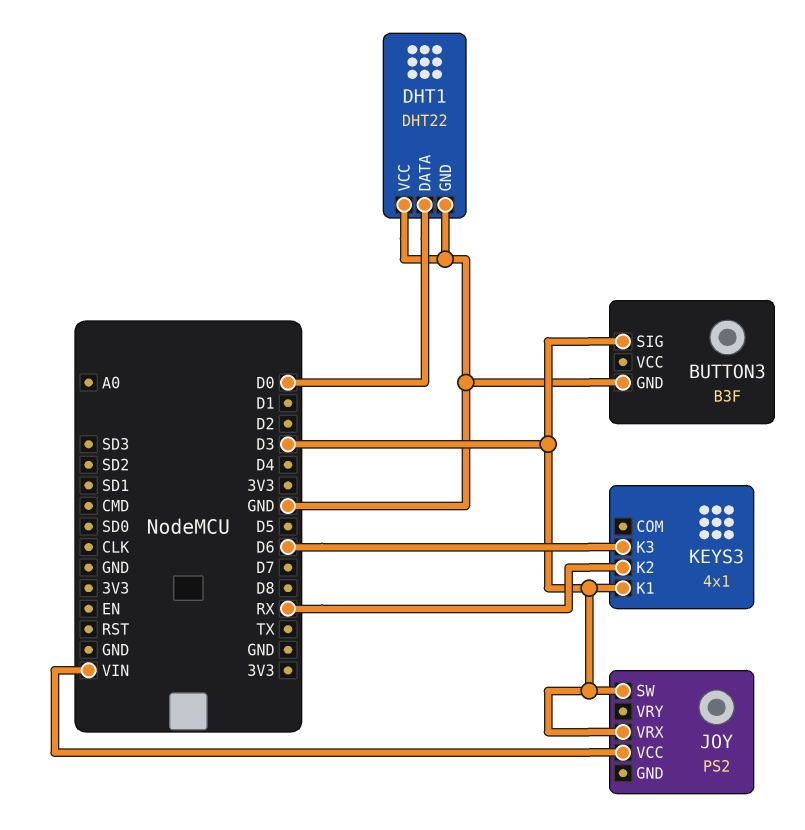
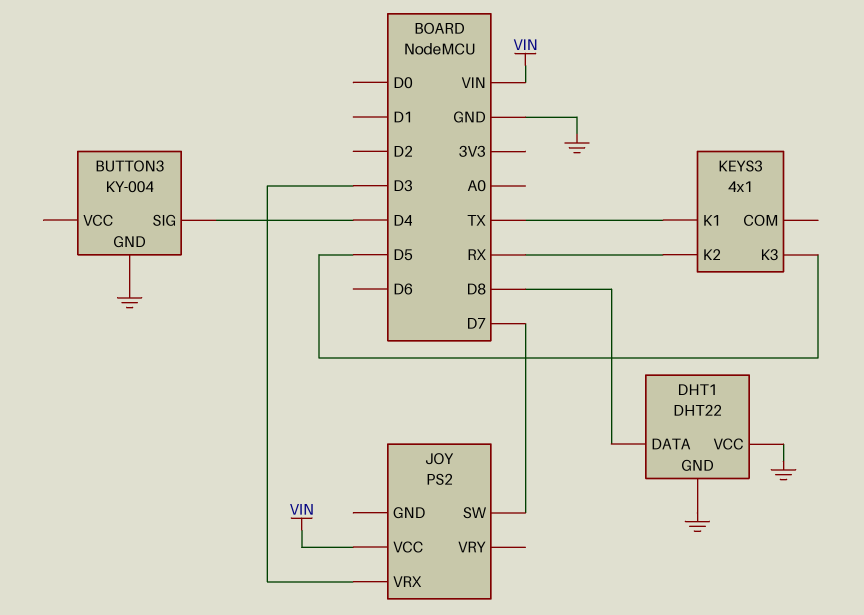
BUTTON3: B3F -> KY-004
BUTTON3 pin SIG: D3 -> D4
DHT1 pin DATA: D0 -> D8
JOY pin SW: D3 -> D7
KEYS3 pin K1: D3 -> TX
KEYS3 pin K3: D6 -> D5

